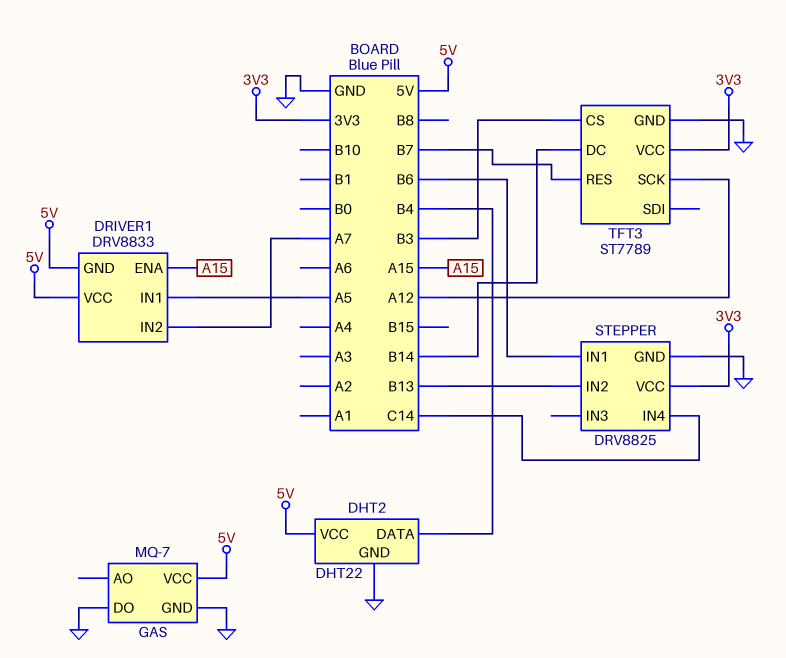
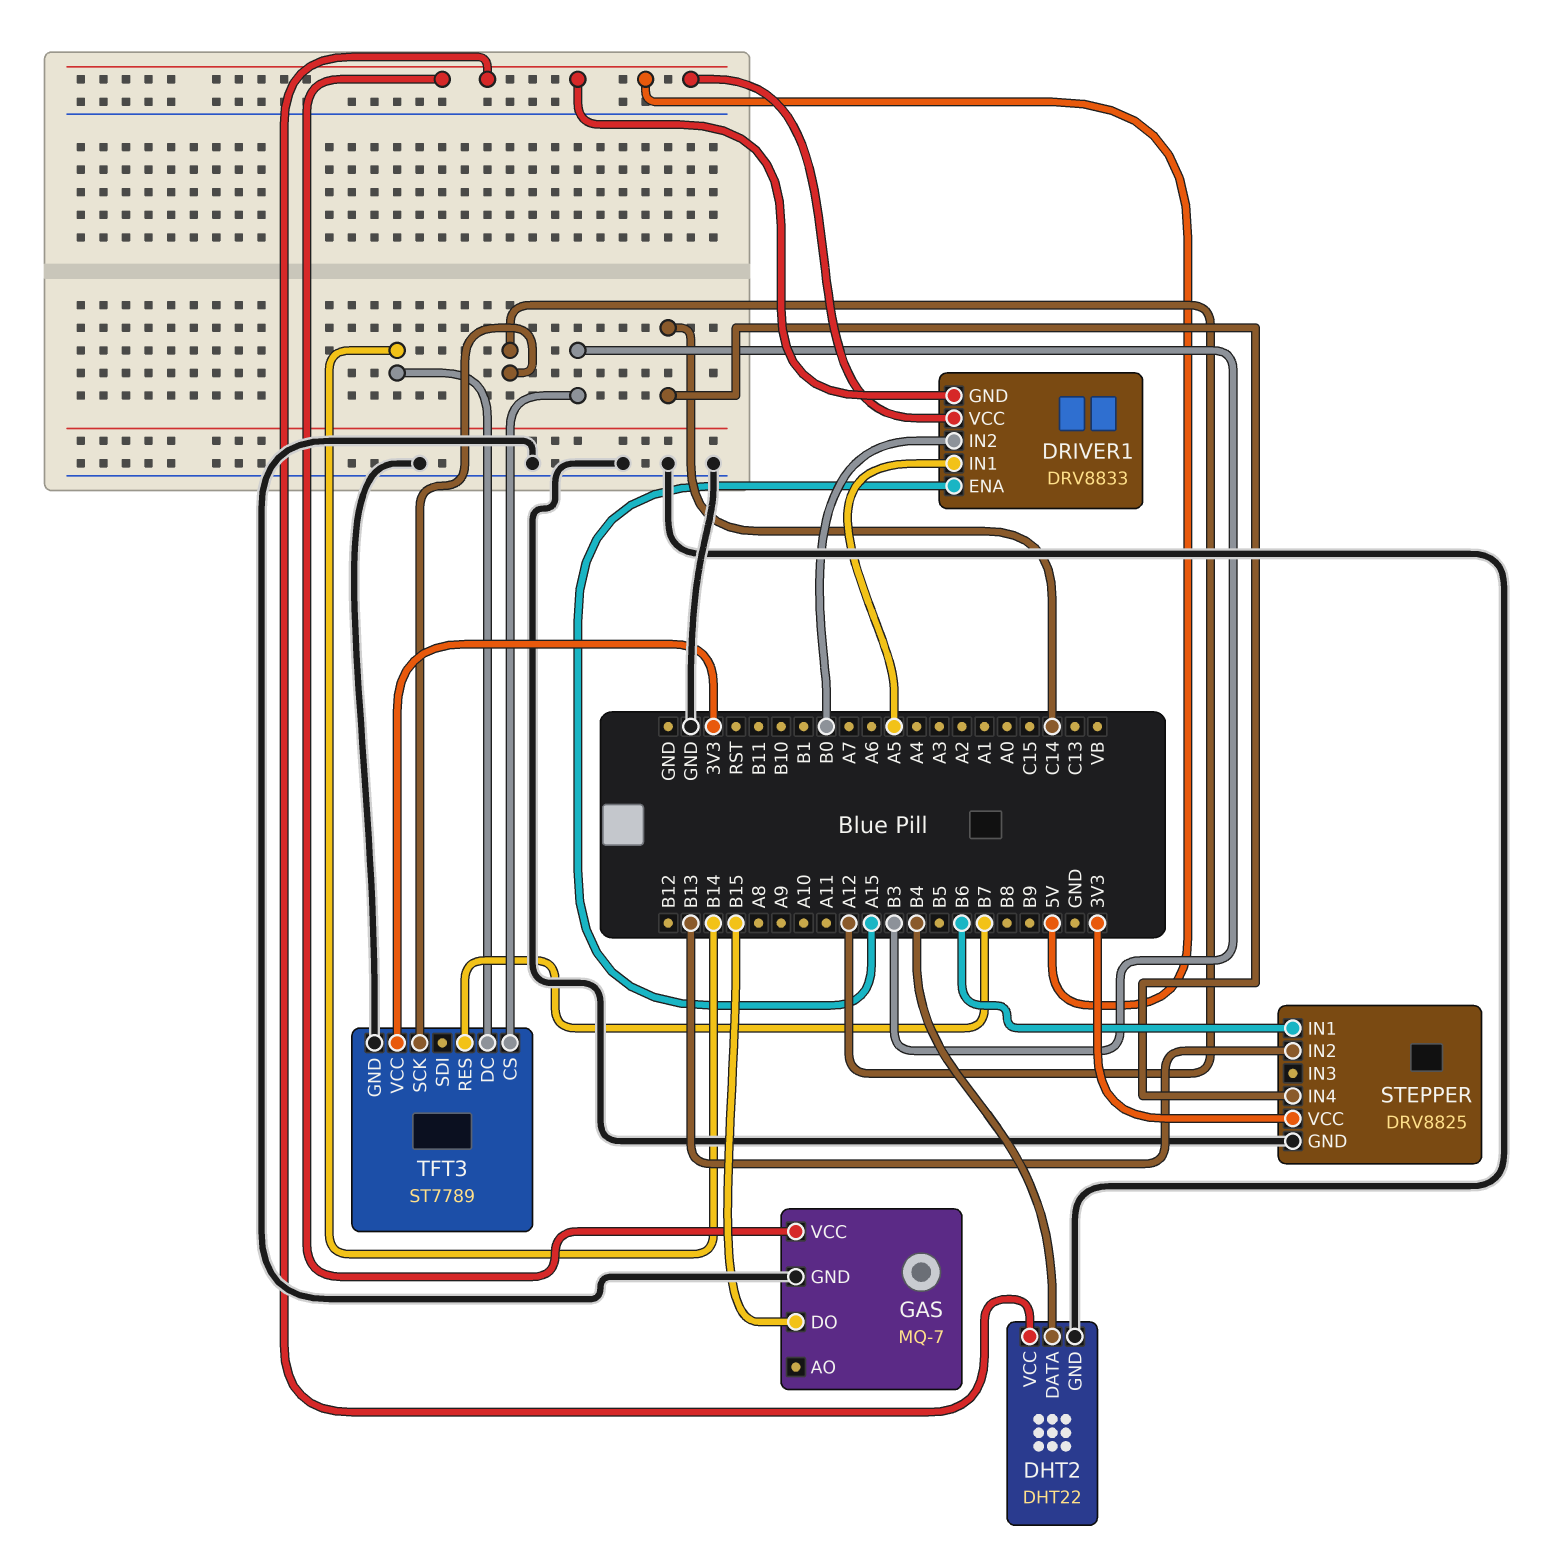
DRIVER1 pin IN2: A7 -> B0
GAS pin DO: GND -> B15

